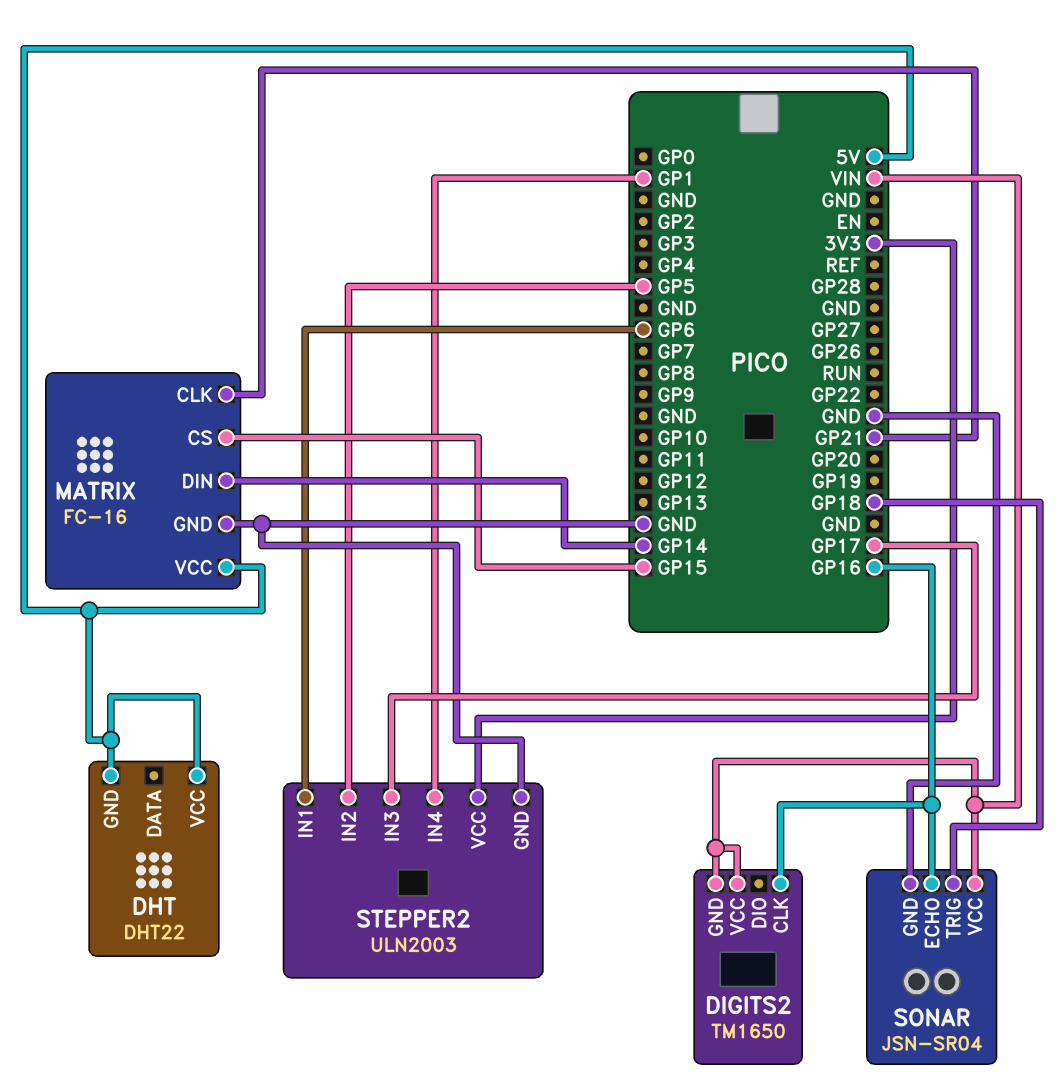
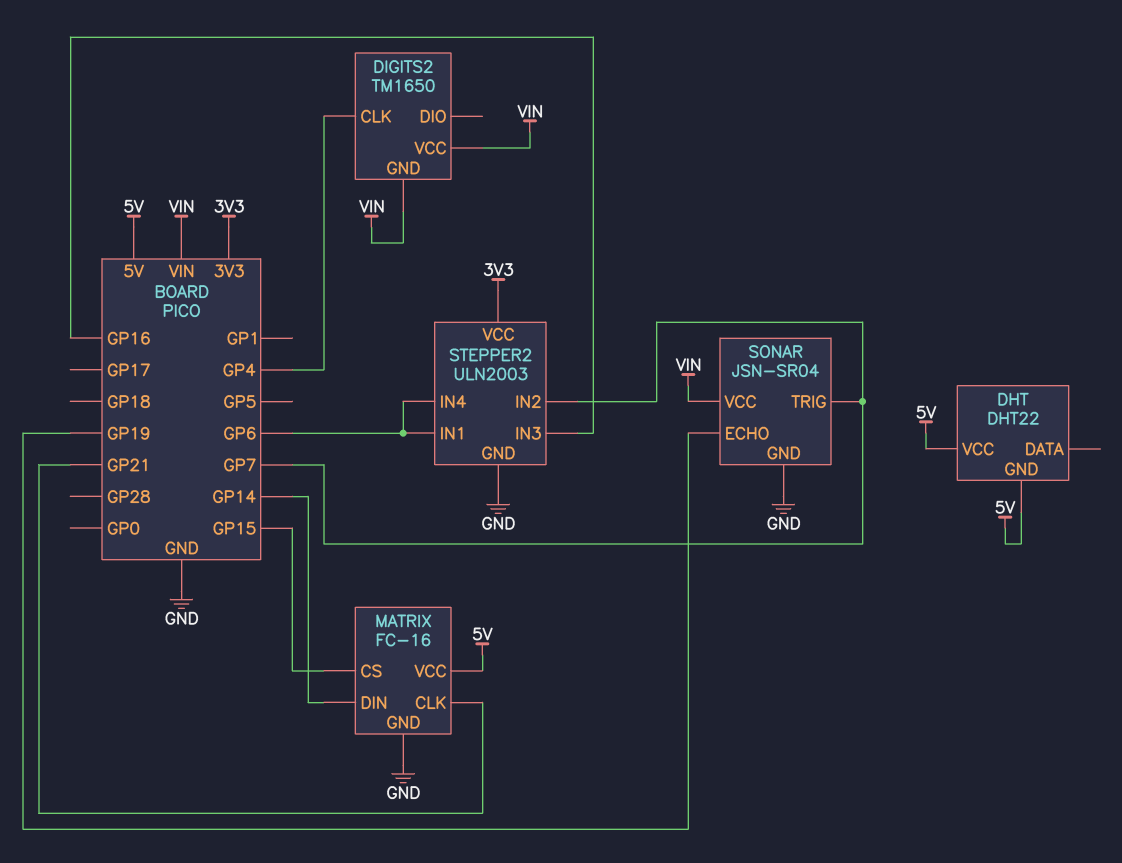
DIGITS2 pin CLK: GP16 -> GP4
SONAR pin ECHO: GP16 -> GP19
SONAR pin TRIG: GP18 -> GP7
STEPPER2 pin IN2: GP5 -> GP7
STEPPER2 pin IN3: GP17 -> GP16
STEPPER2 pin IN4: GP1 -> GP6

